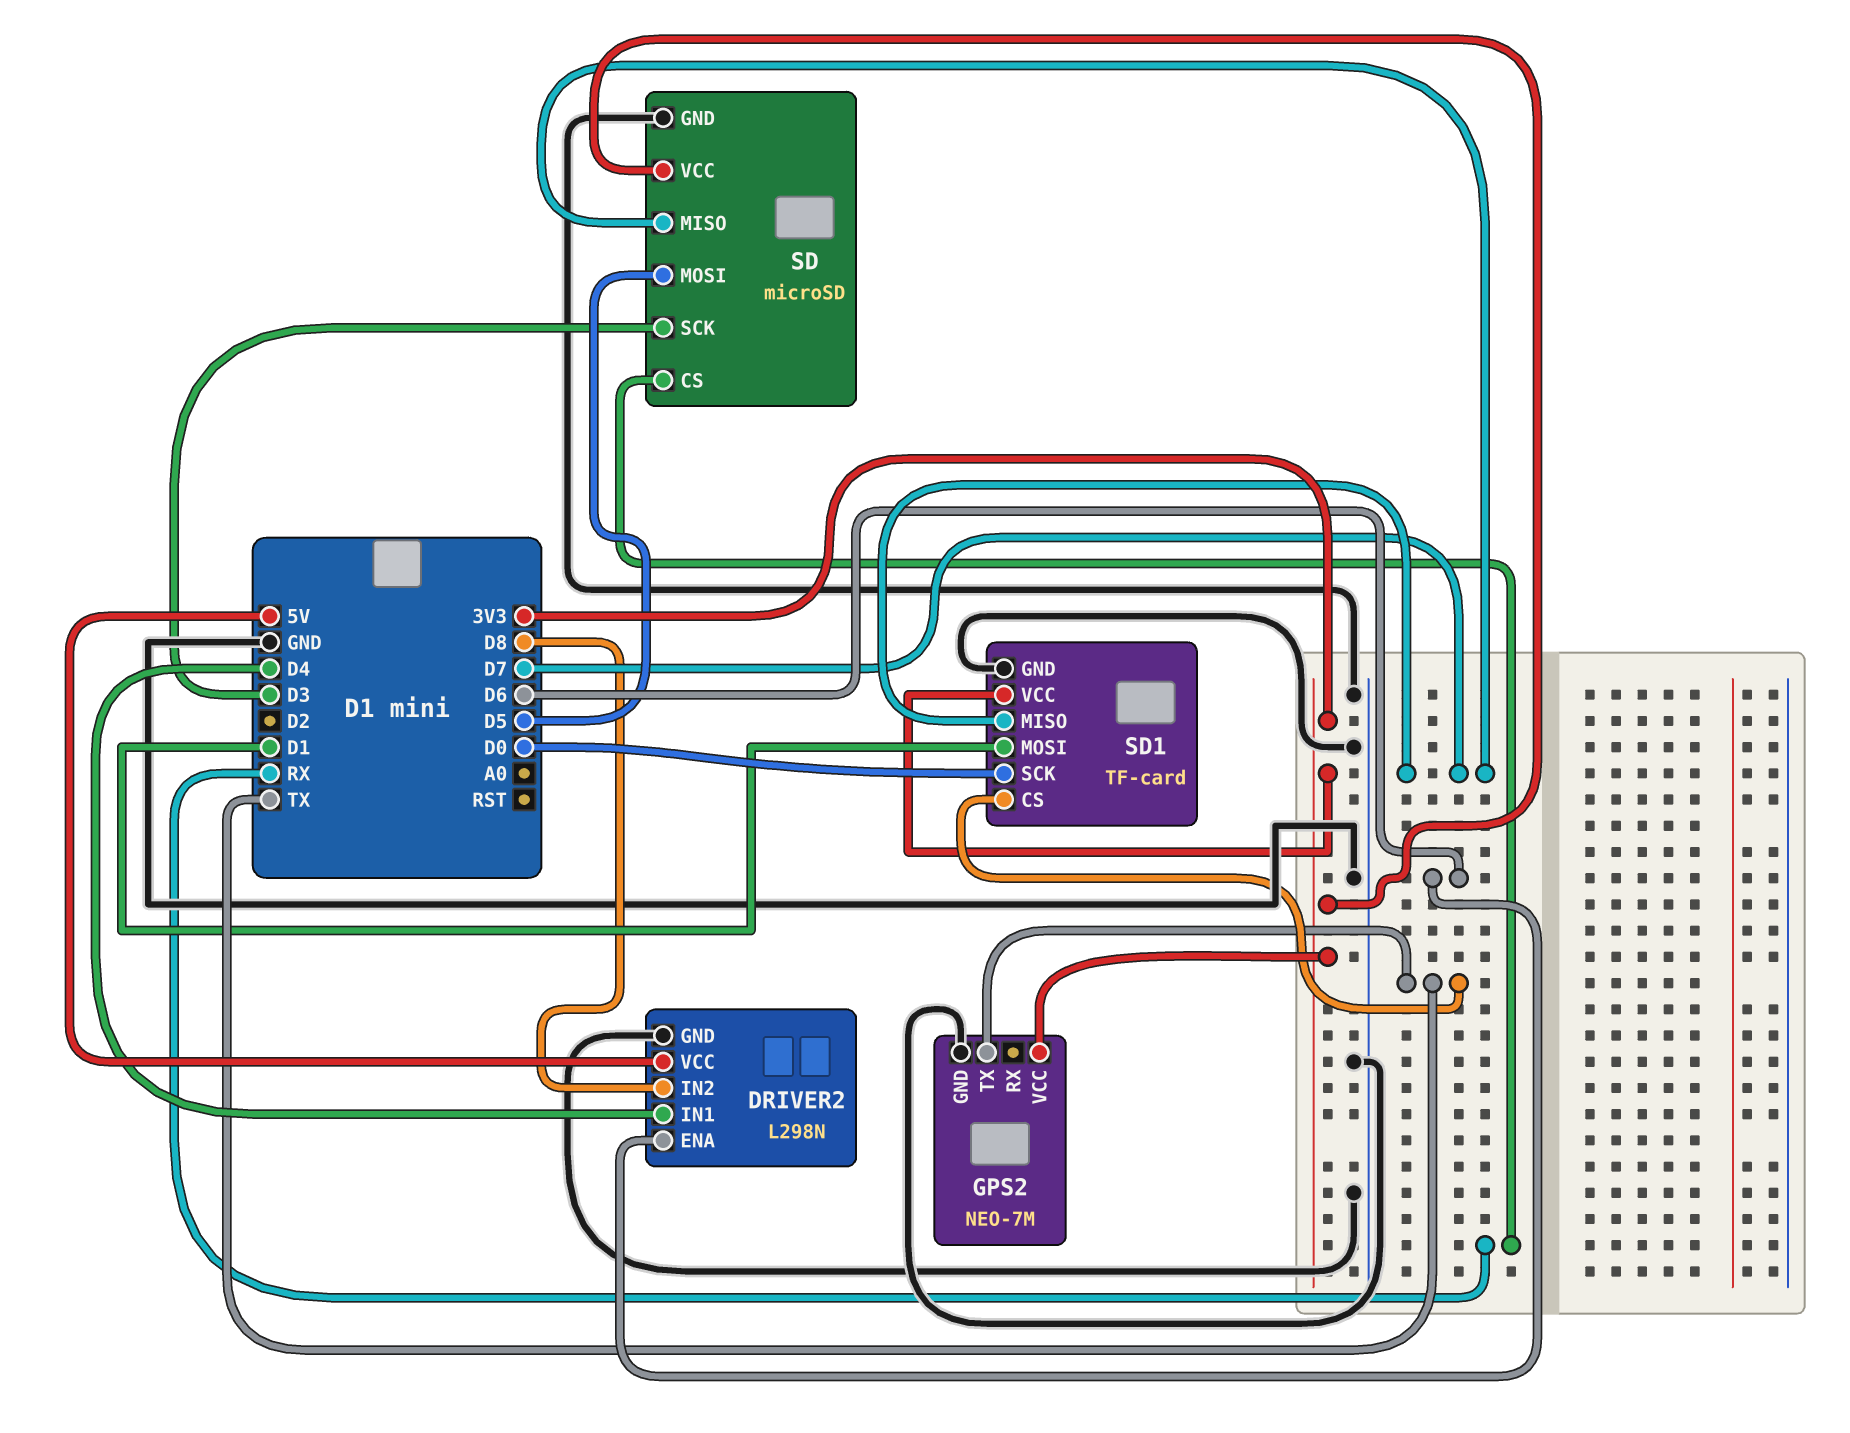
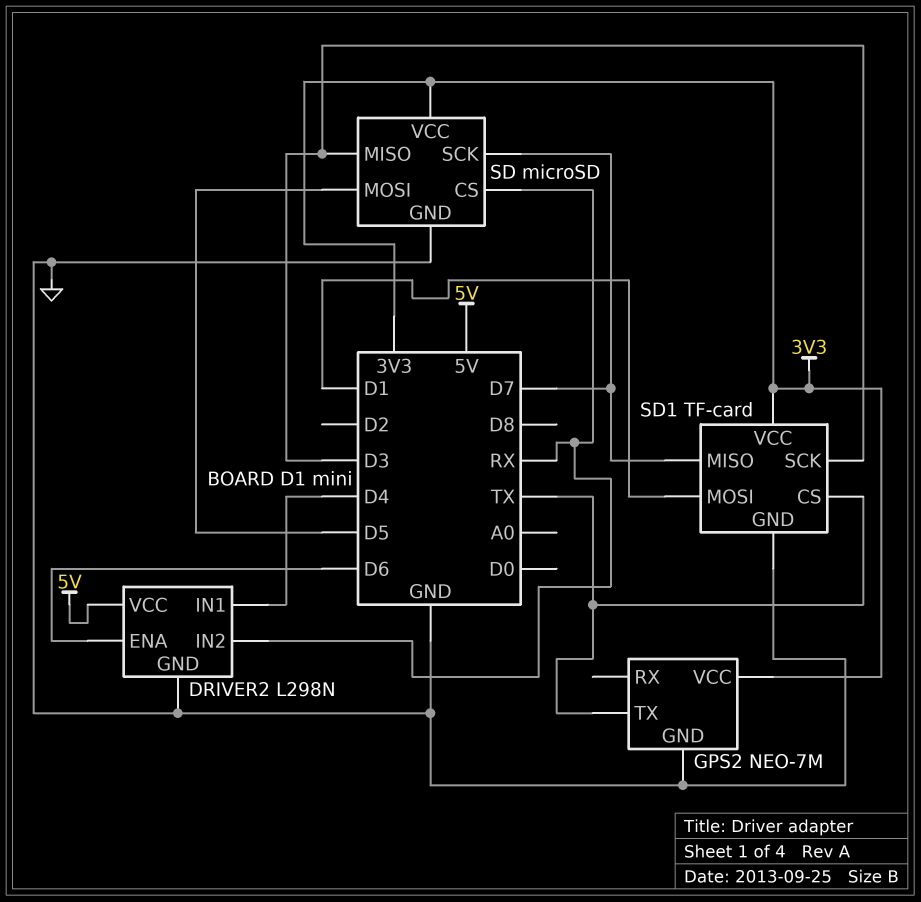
DRIVER2 pin IN2: D8 -> RX
SD pin MISO: D7 -> D3
SD pin SCK: D3 -> D7
SD1 pin SCK: D0 -> D3

